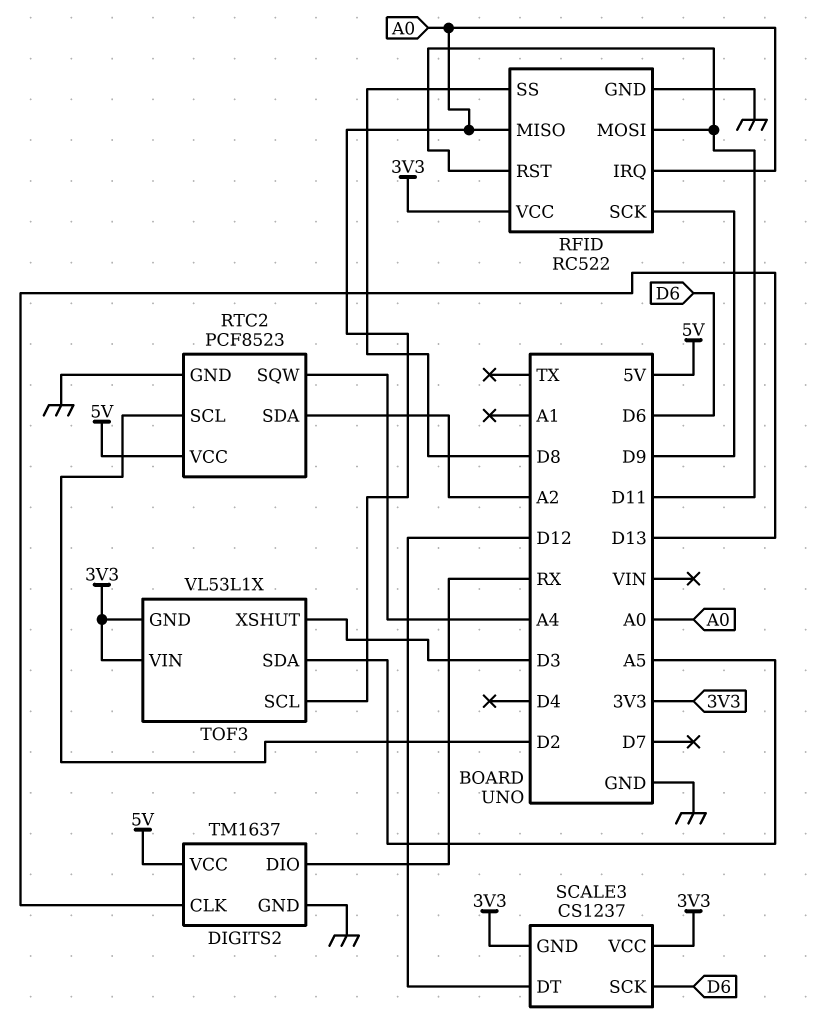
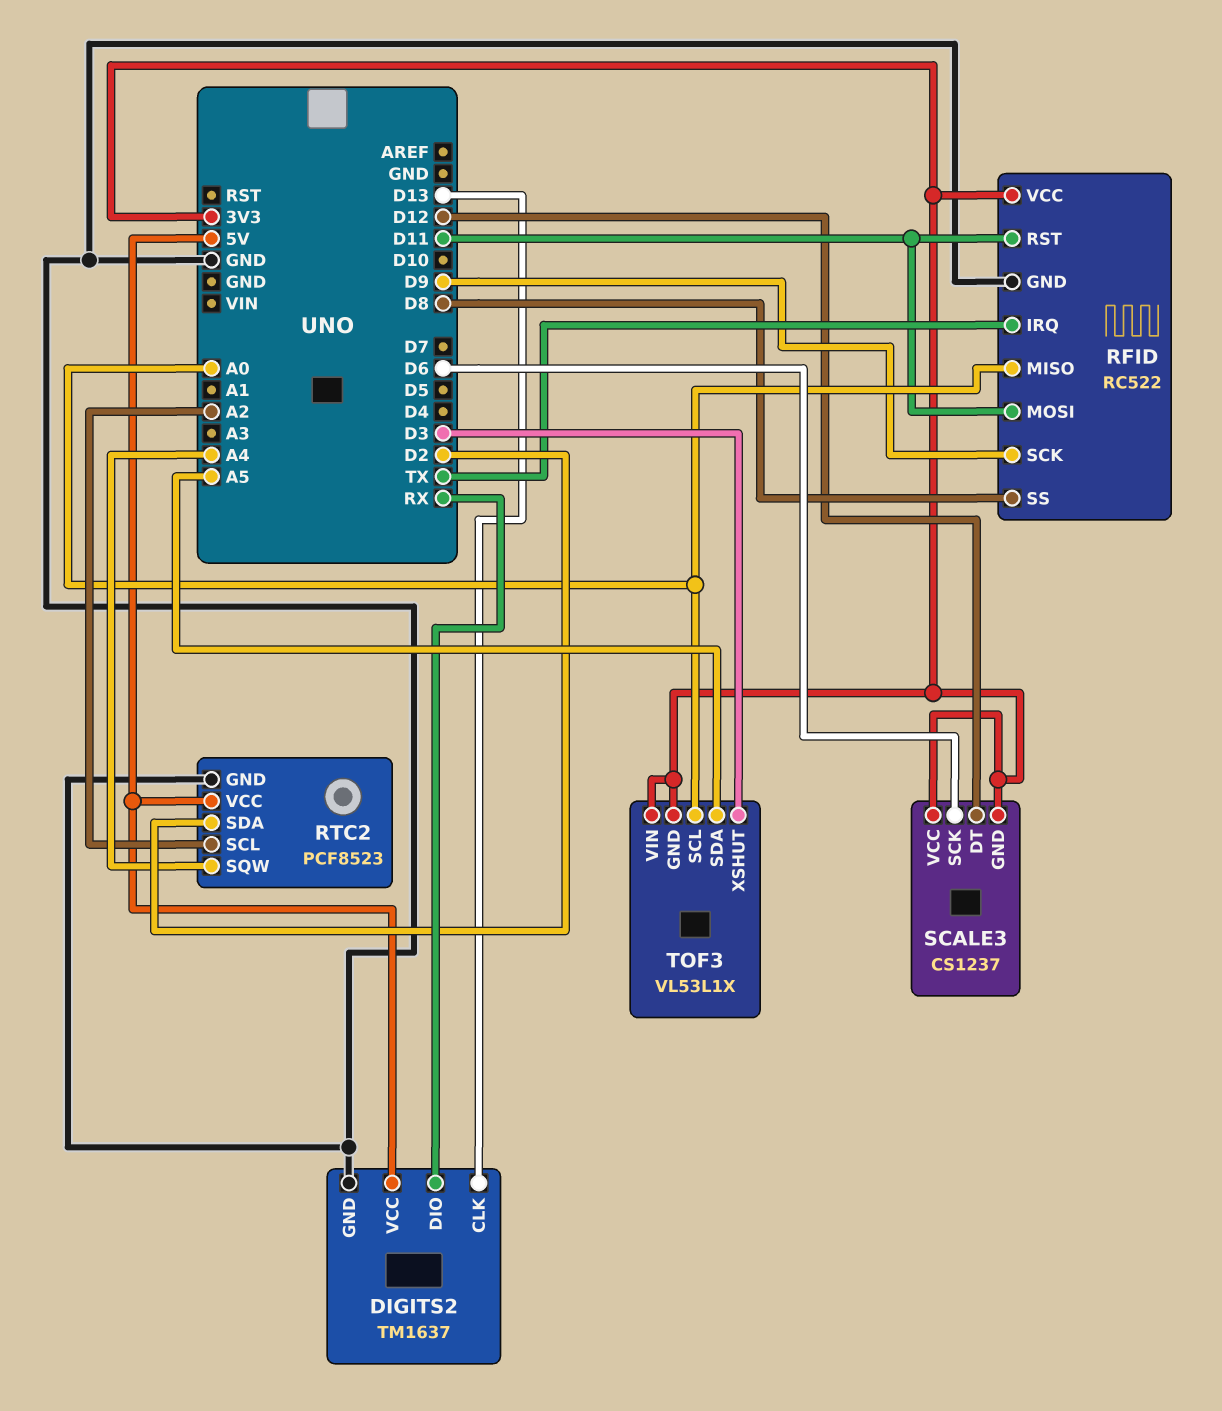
RFID pin IRQ: A0 -> TX
RTC2 pin SCL: D2 -> A2
RTC2 pin SDA: A2 -> D2

